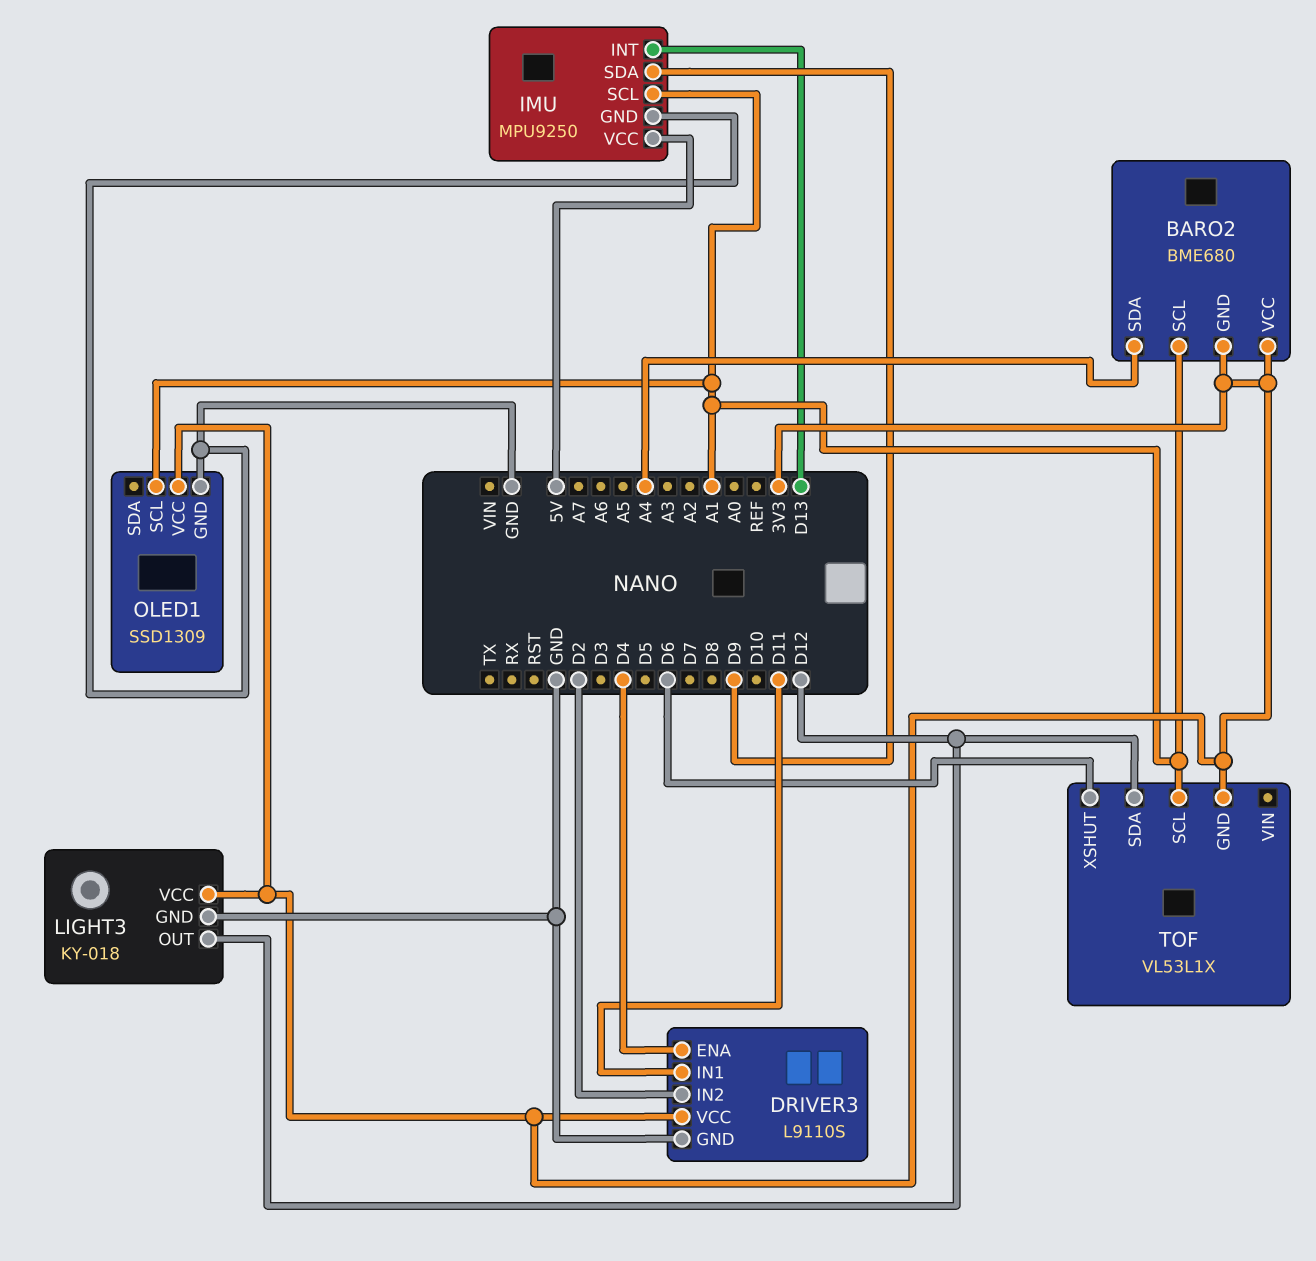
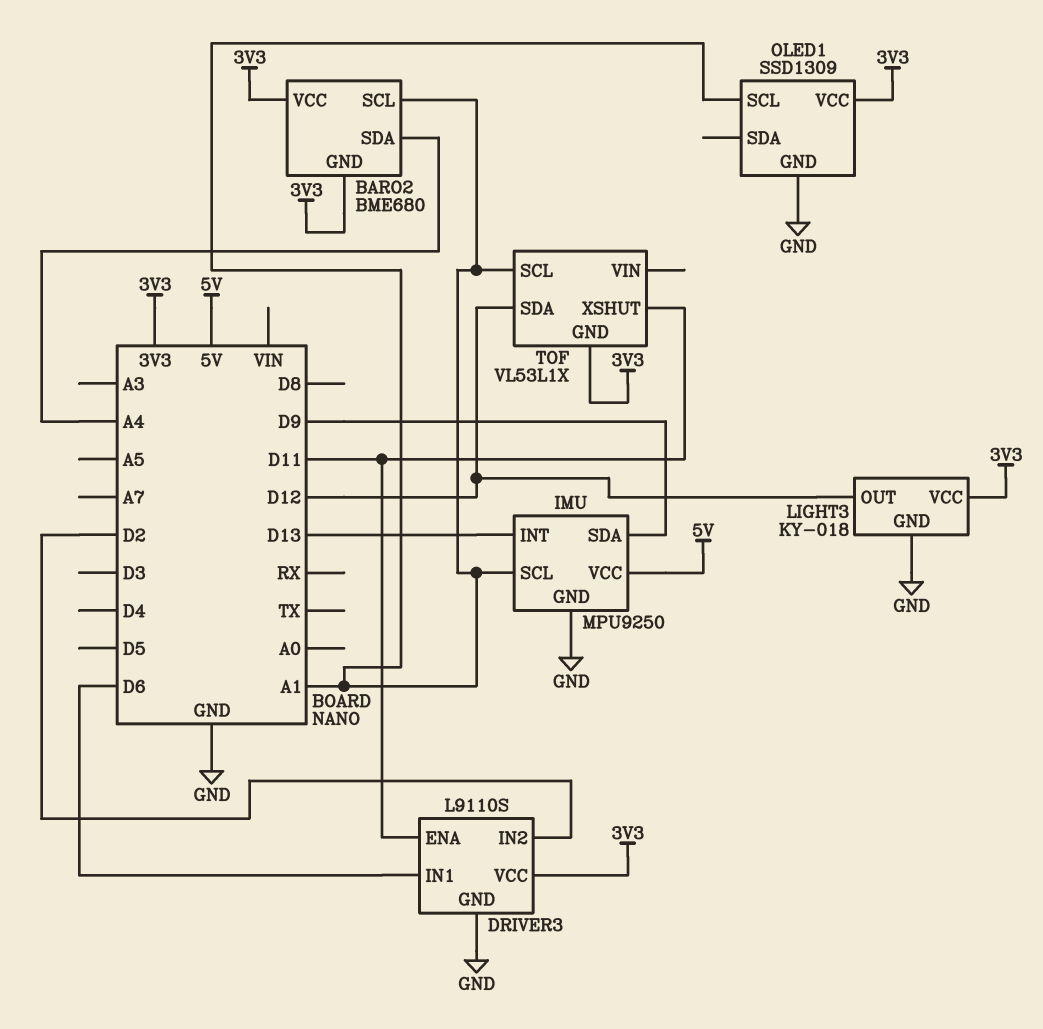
DRIVER3 pin ENA: D4 -> D11
DRIVER3 pin IN1: D11 -> D6
TOF pin XSHUT: D6 -> D11

